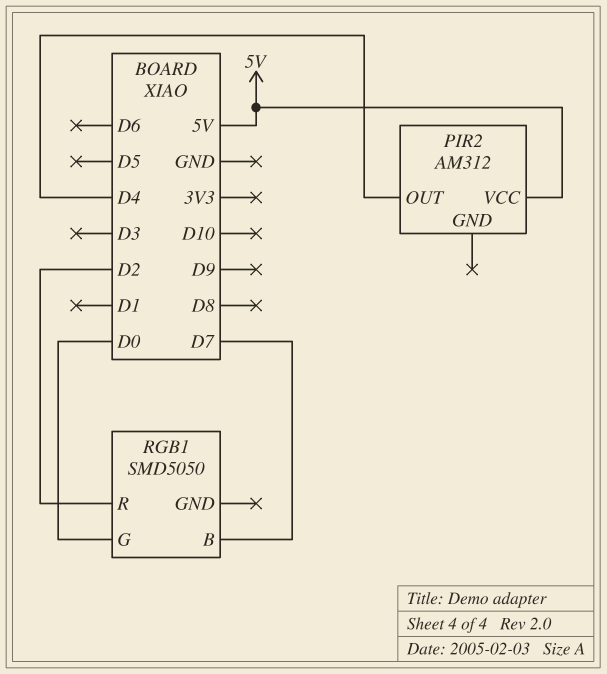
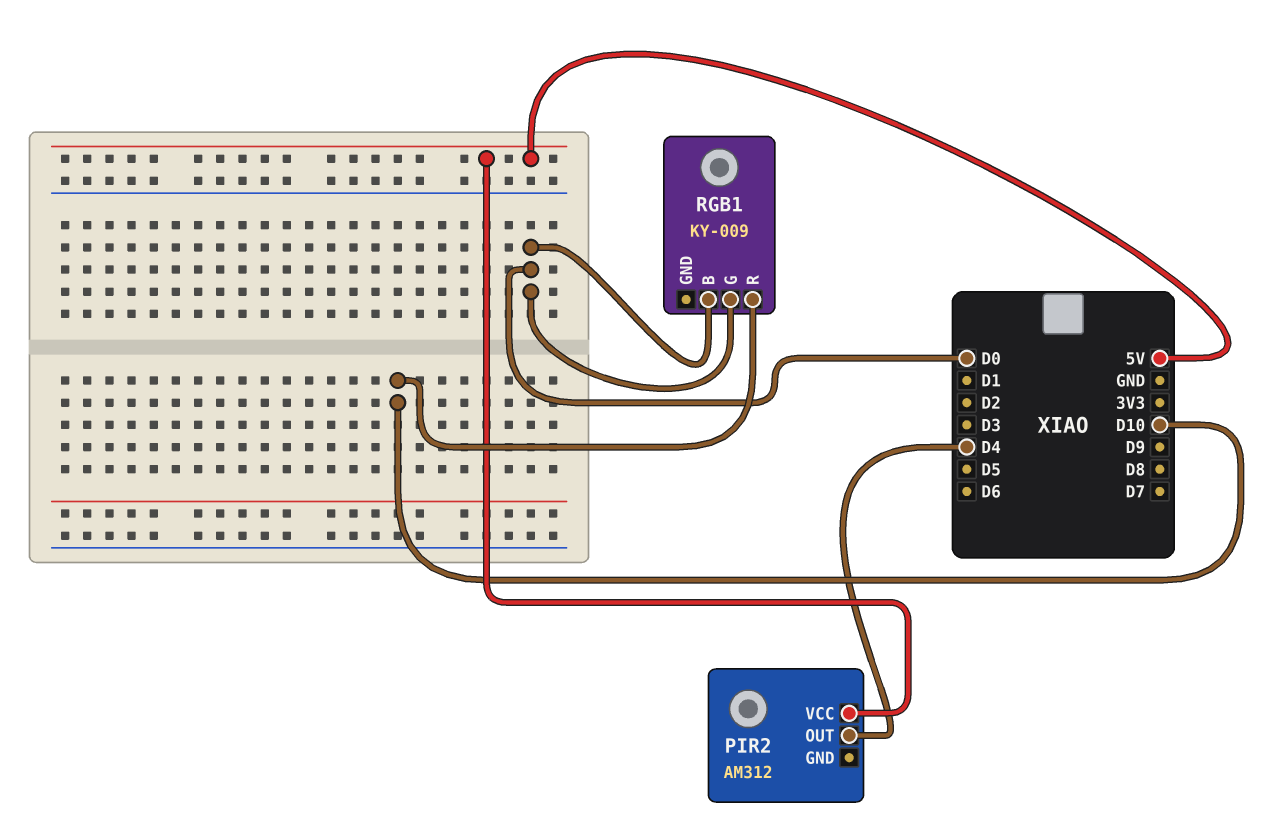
RGB1: SMD5050 -> KY-009
RGB1 pin B: D7 -> D0
RGB1 pin R: D2 -> D10

